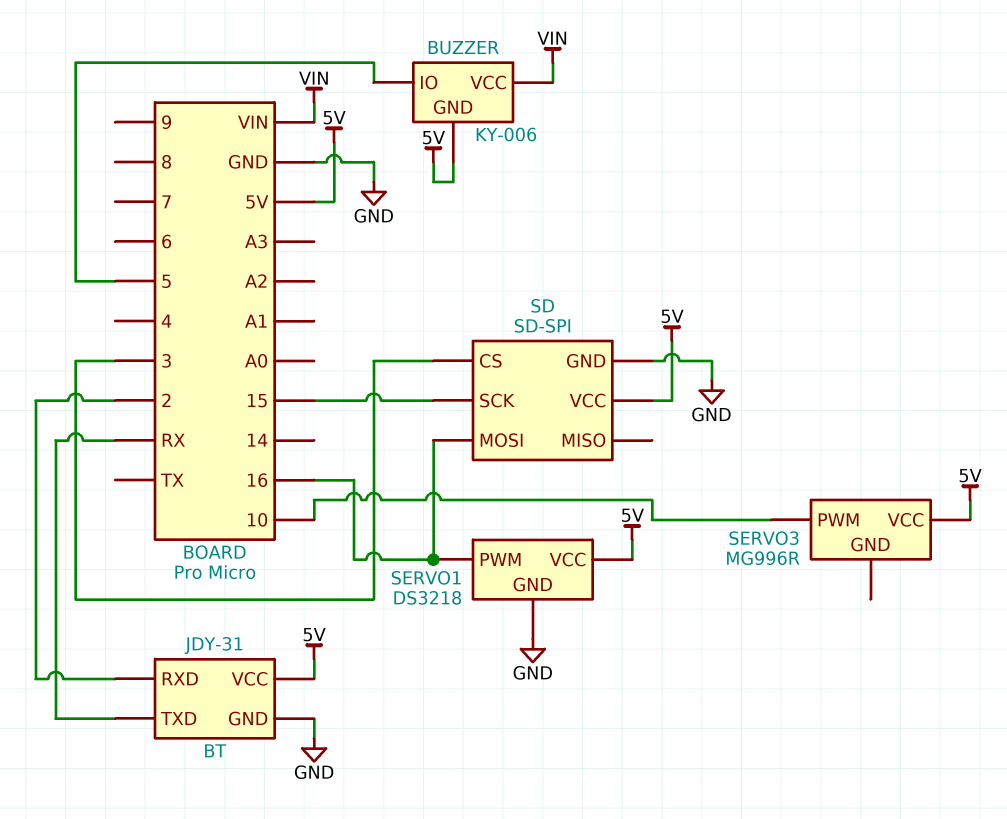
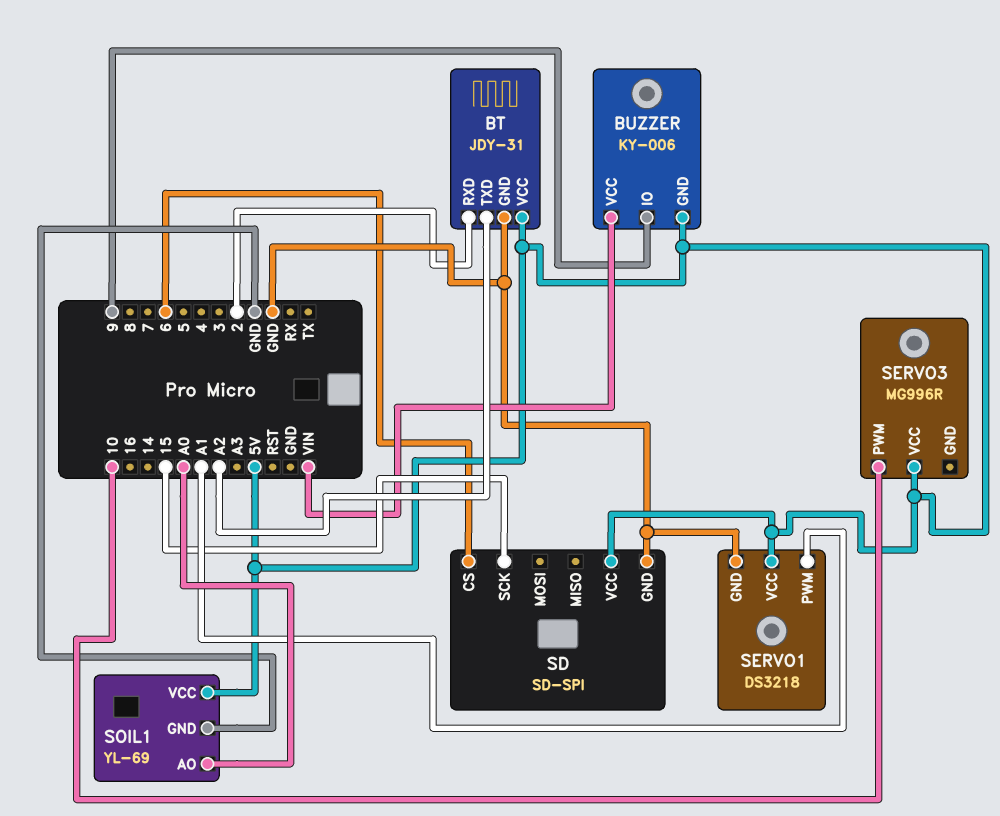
BT pin TXD: RX -> A2
BUZZER pin IO: 5 -> 9
SD pin CS: 3 -> 6
SD pin MOSI: 16 -> none
SERVO1 pin PWM: 16 -> A1
SOIL1: none -> YL-69
SOIL1 pin AO: none -> A0
SOIL1 pin GND: none -> GND
SOIL1 pin VCC: none -> 5V

